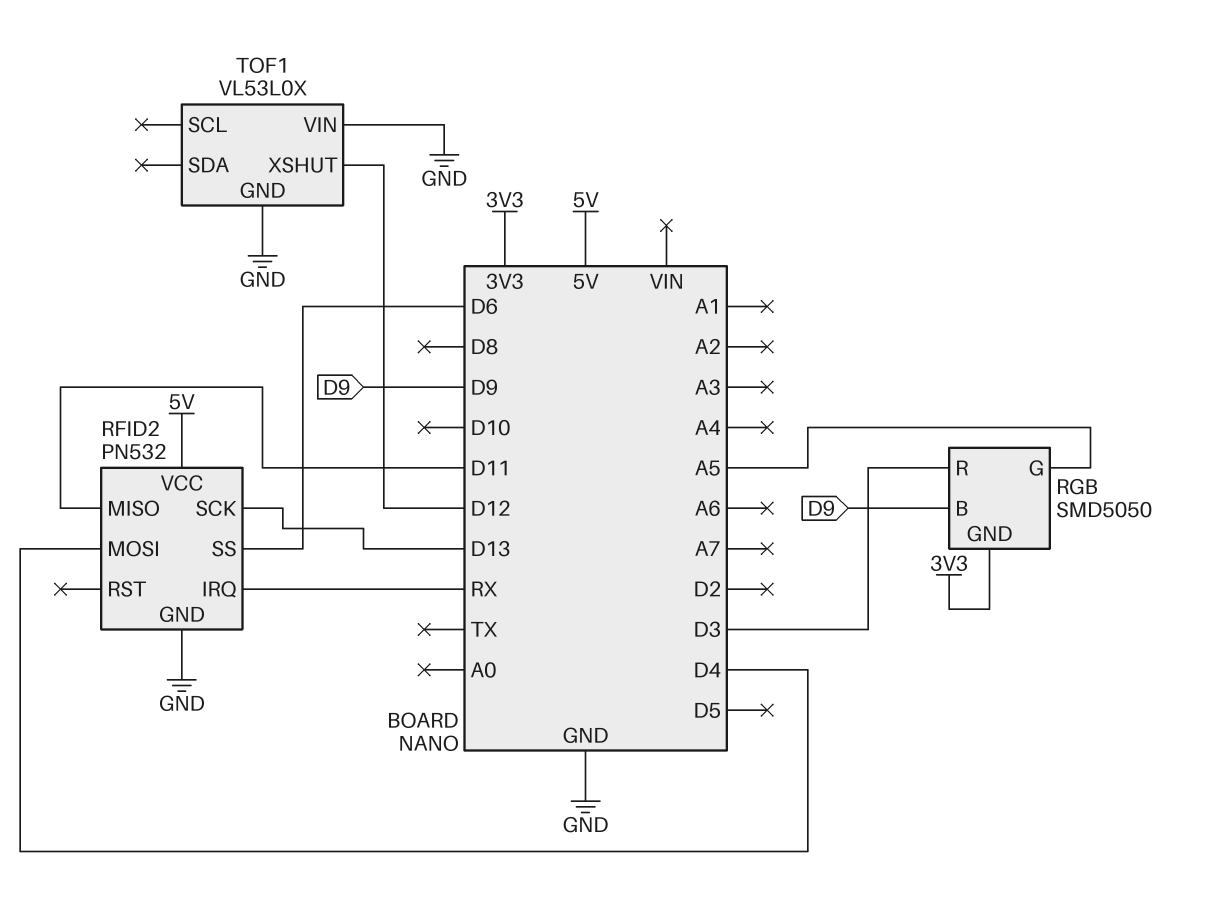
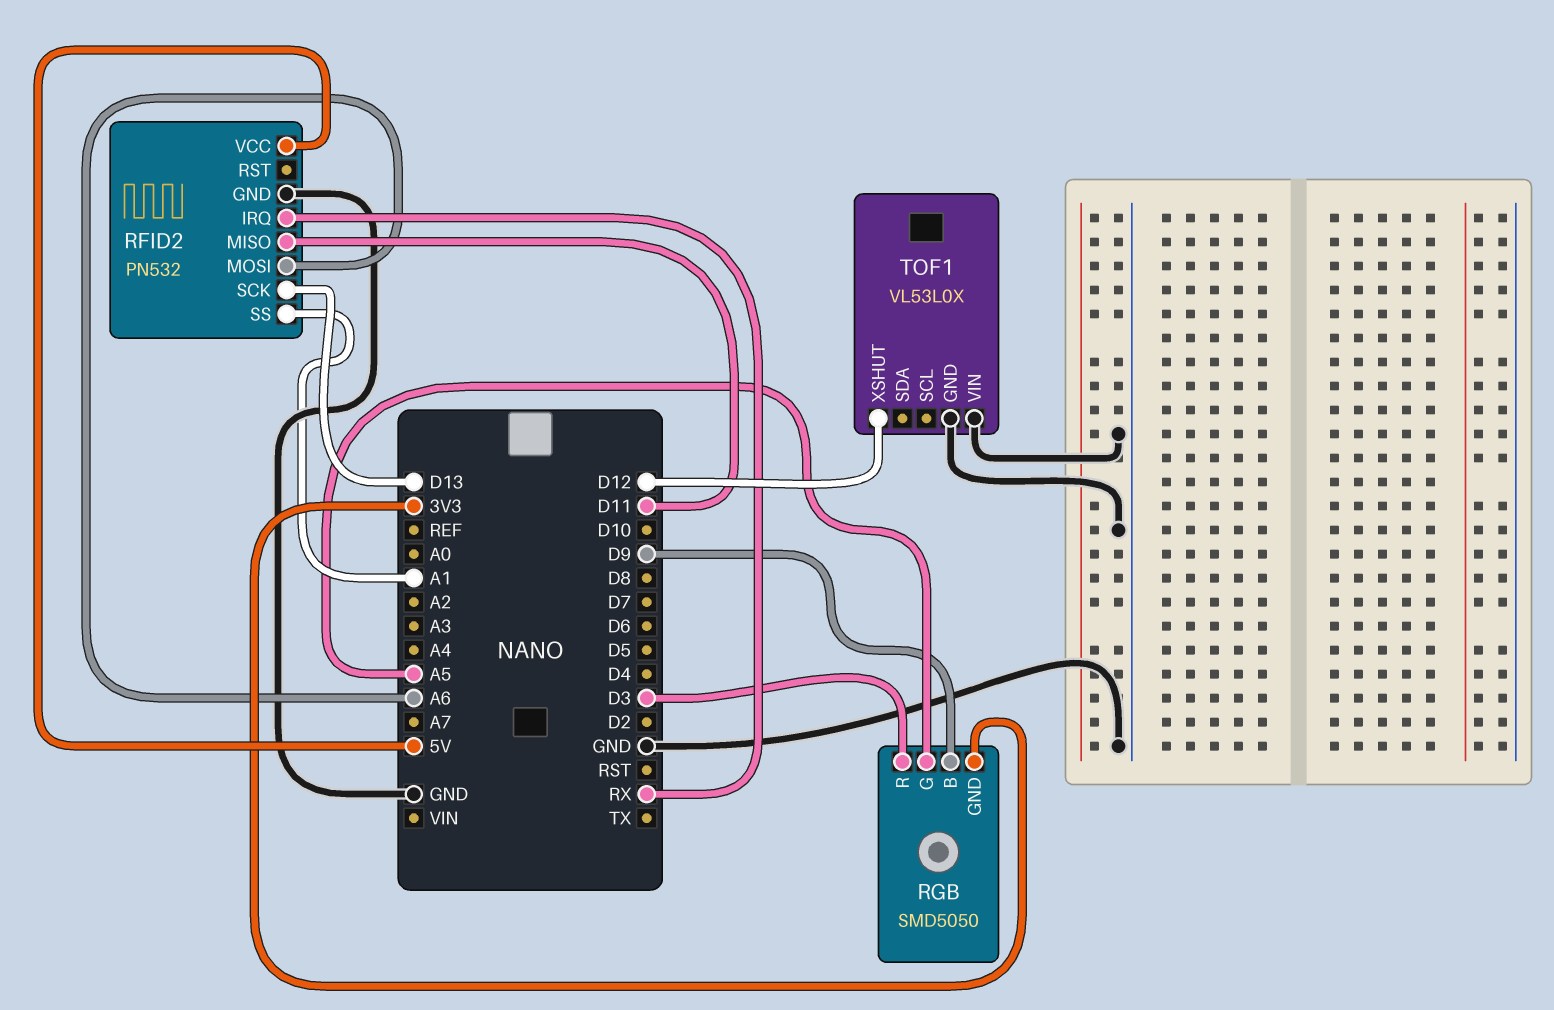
RFID2 pin MOSI: D4 -> A6
RFID2 pin SS: D6 -> A1

